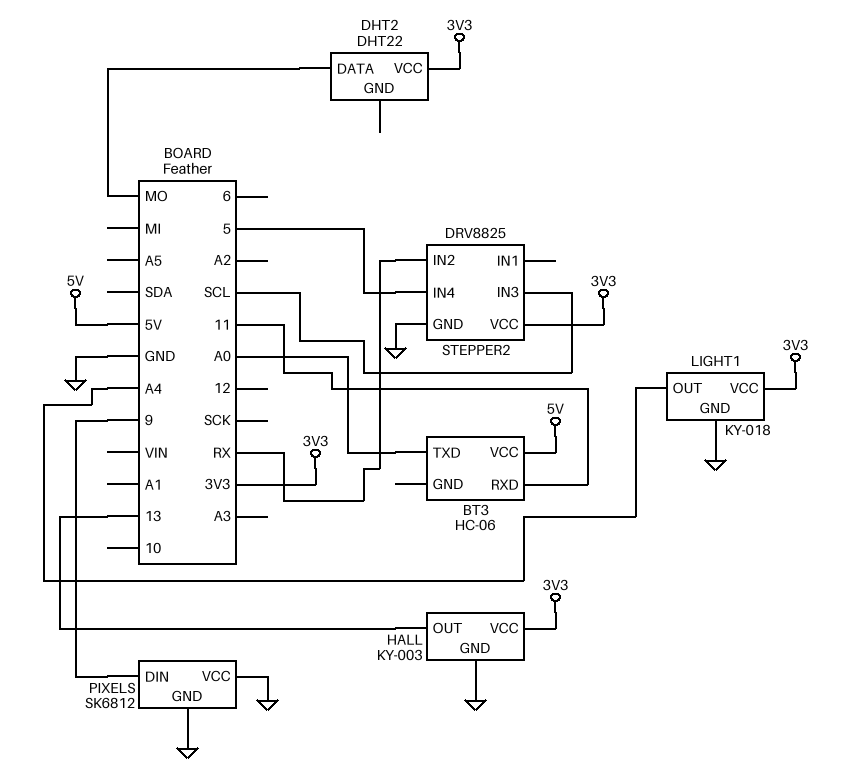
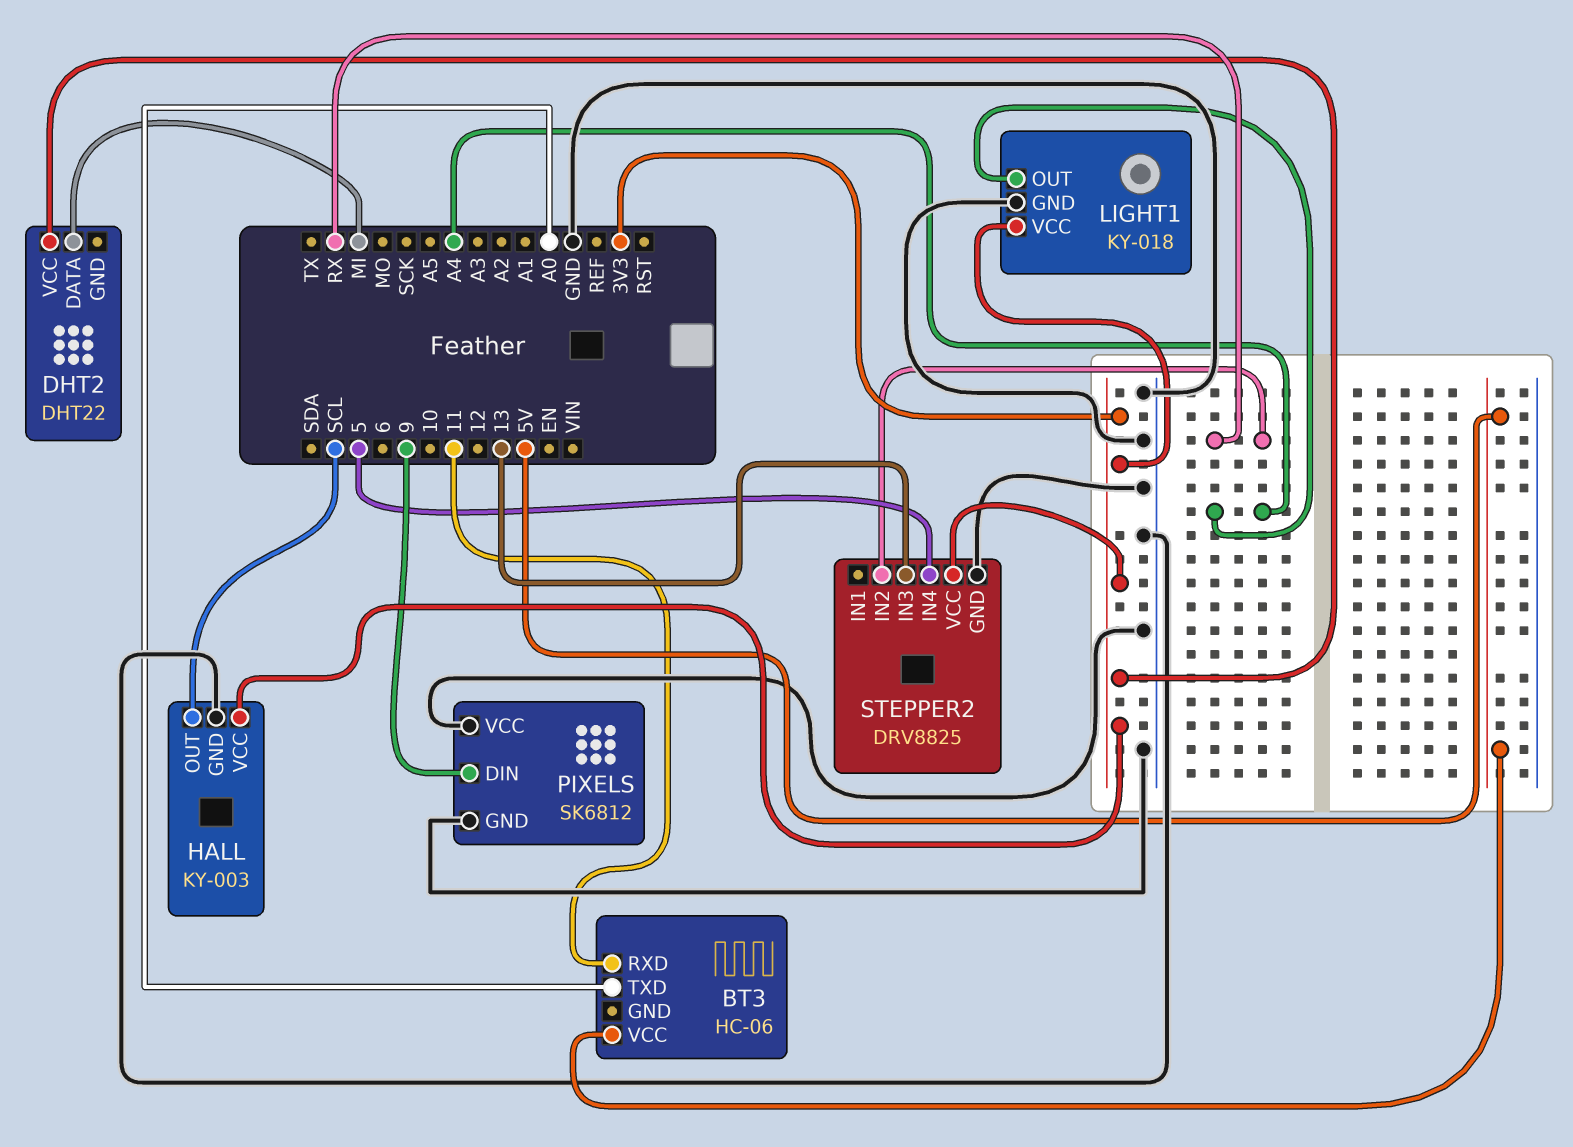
DHT2 pin DATA: MO -> MI
HALL pin OUT: 13 -> SCL
STEPPER2 pin IN3: SCL -> 13

